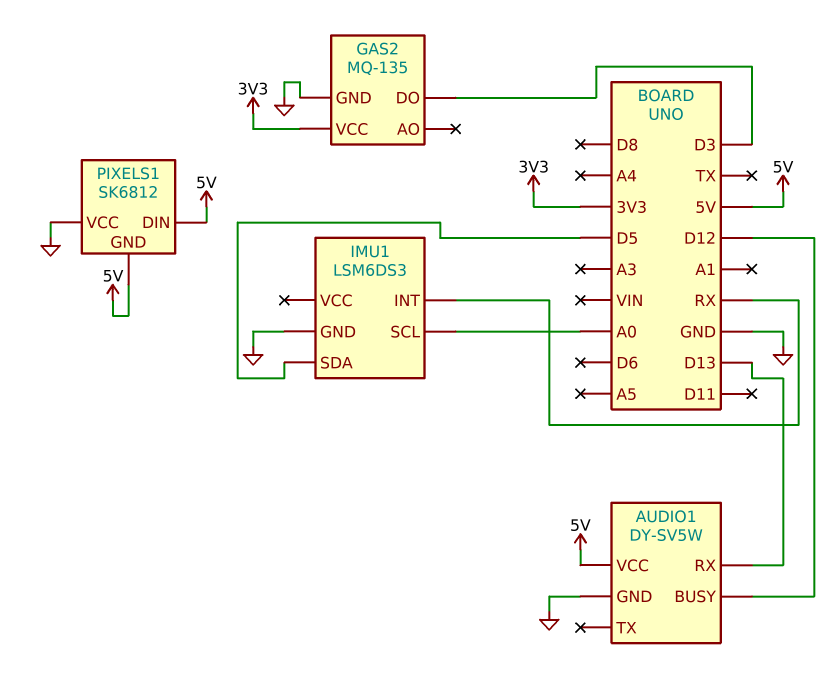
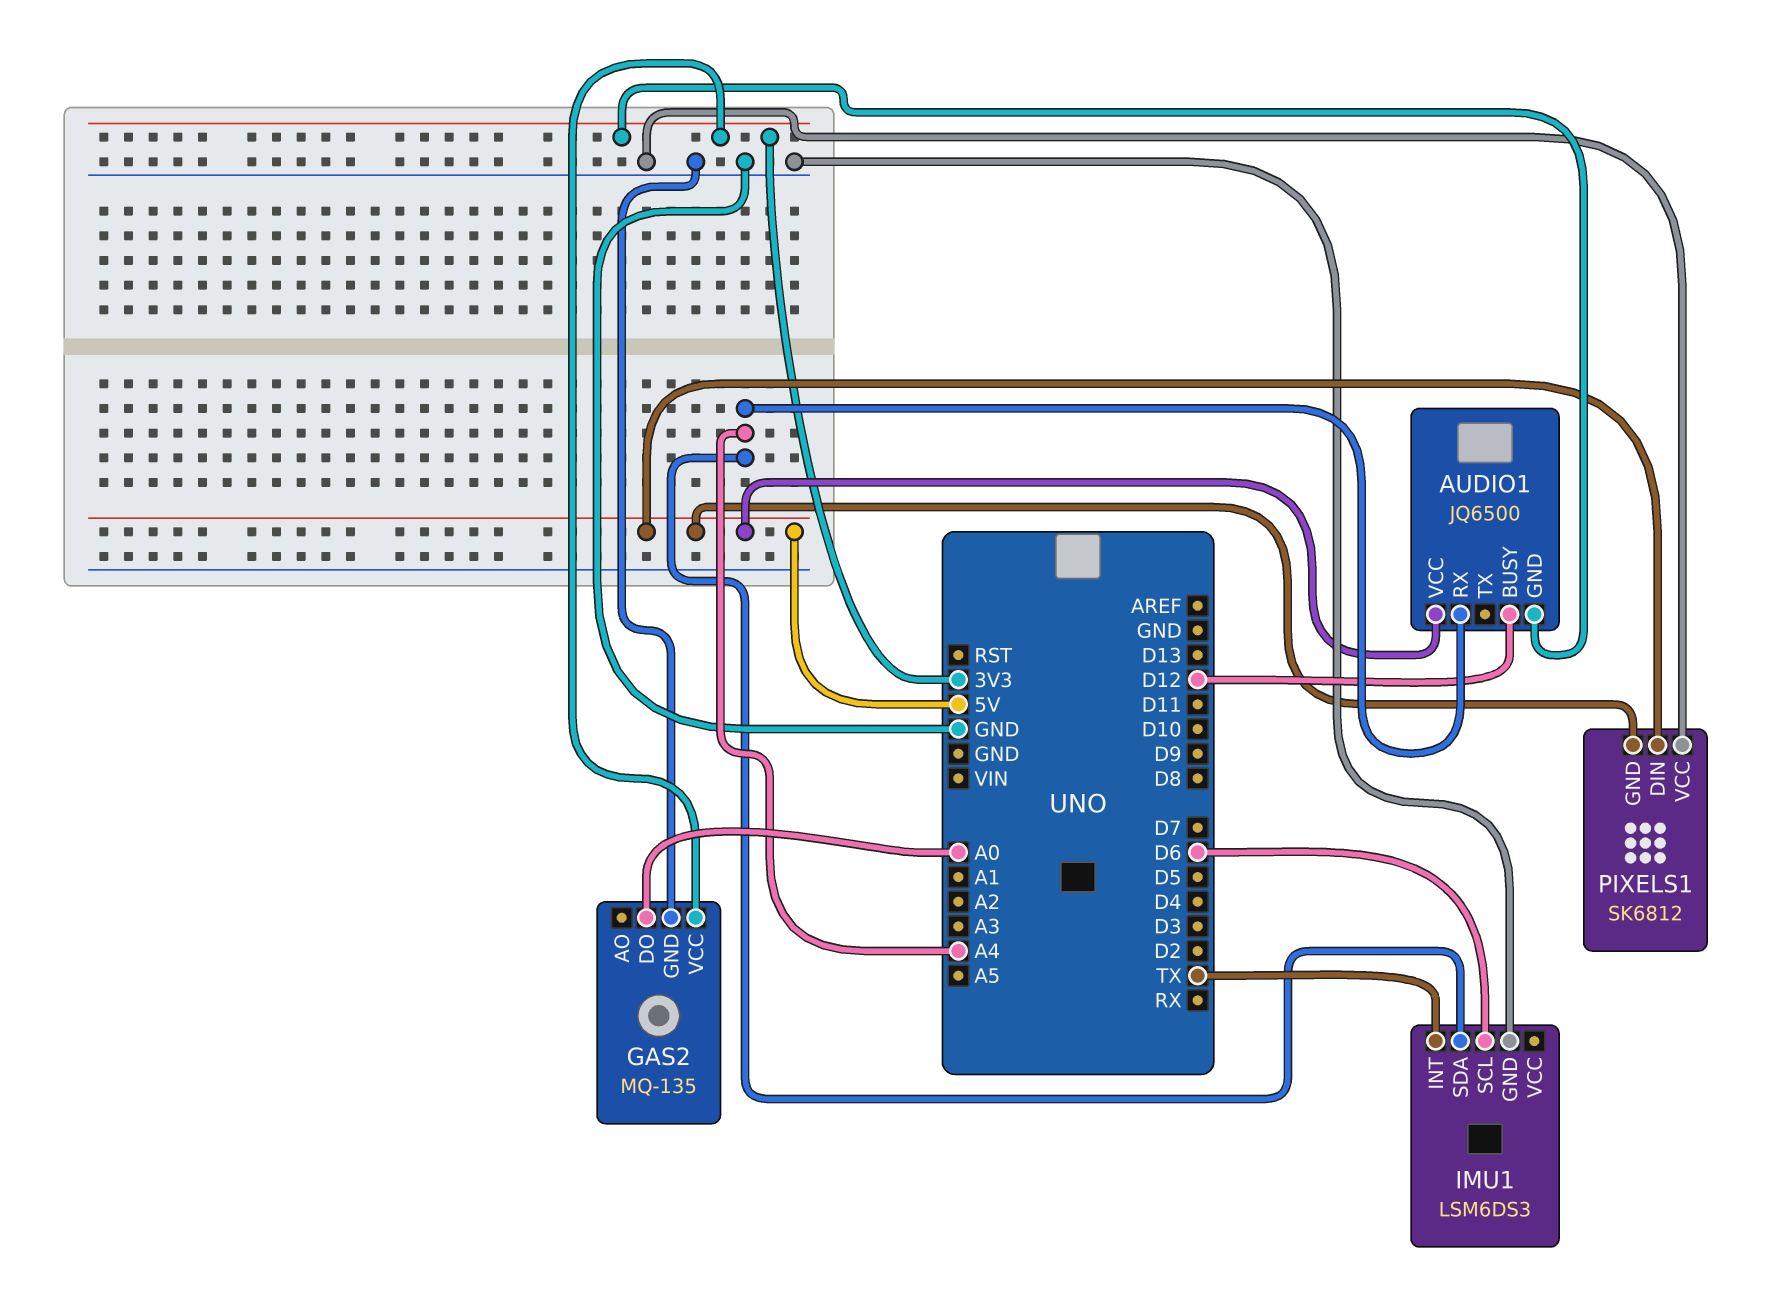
AUDIO1: DY-SV5W -> JQ6500
AUDIO1 pin GND: GND -> 3V3
AUDIO1 pin RX: D13 -> A4
GAS2 pin DO: D3 -> A0
IMU1 pin INT: RX -> TX
IMU1 pin SCL: A0 -> D6
IMU1 pin SDA: D5 -> A4

